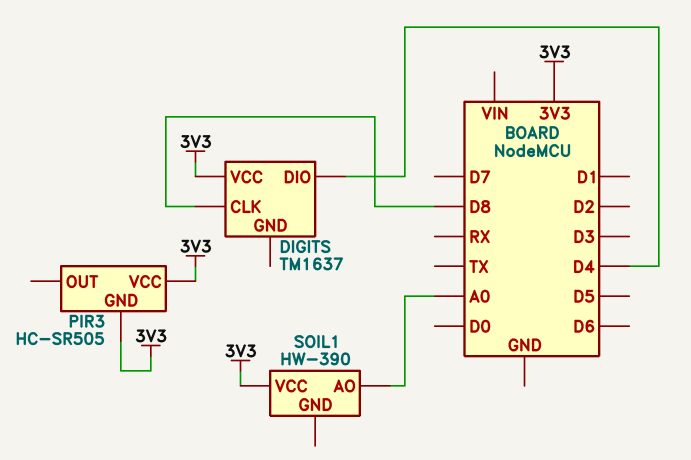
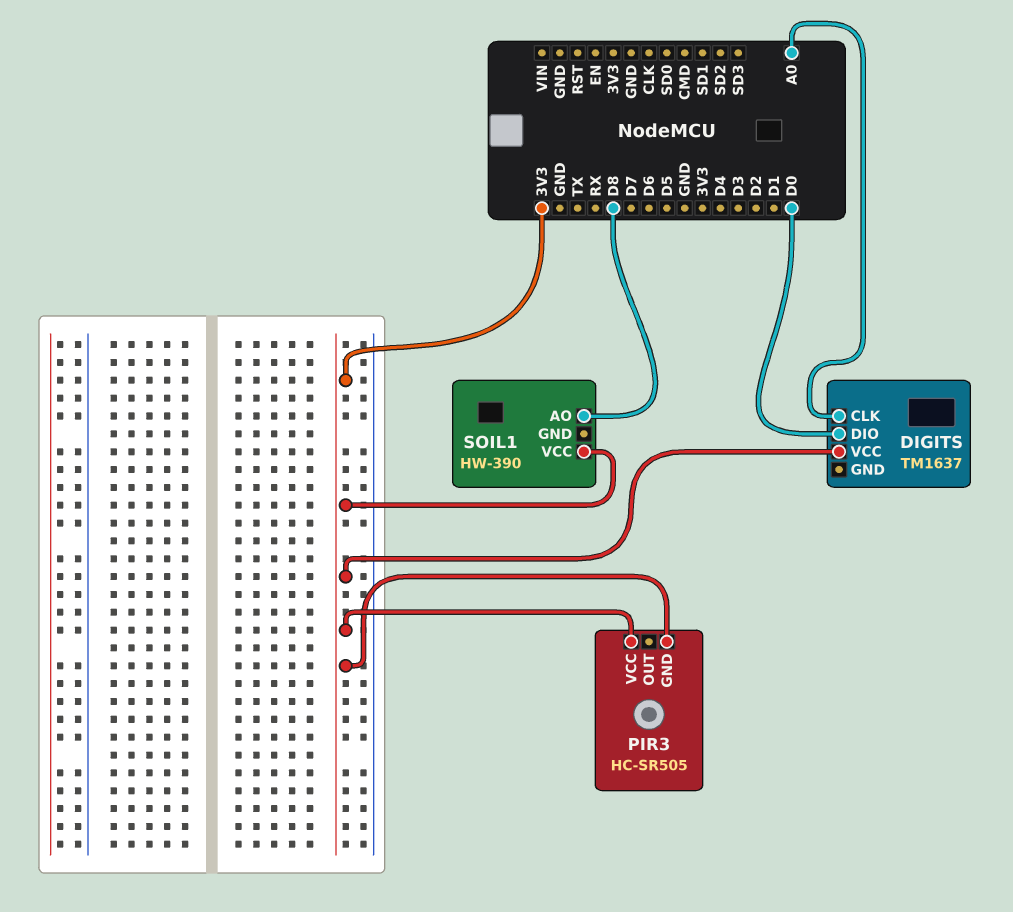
DIGITS pin CLK: D8 -> A0
DIGITS pin DIO: D4 -> D0
SOIL1 pin AO: A0 -> D8

